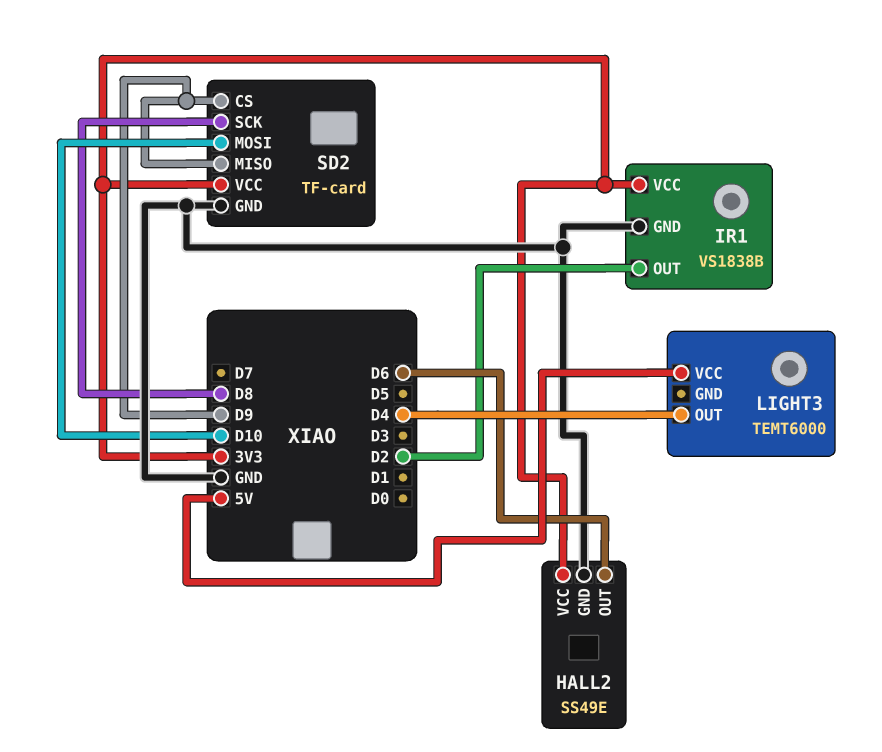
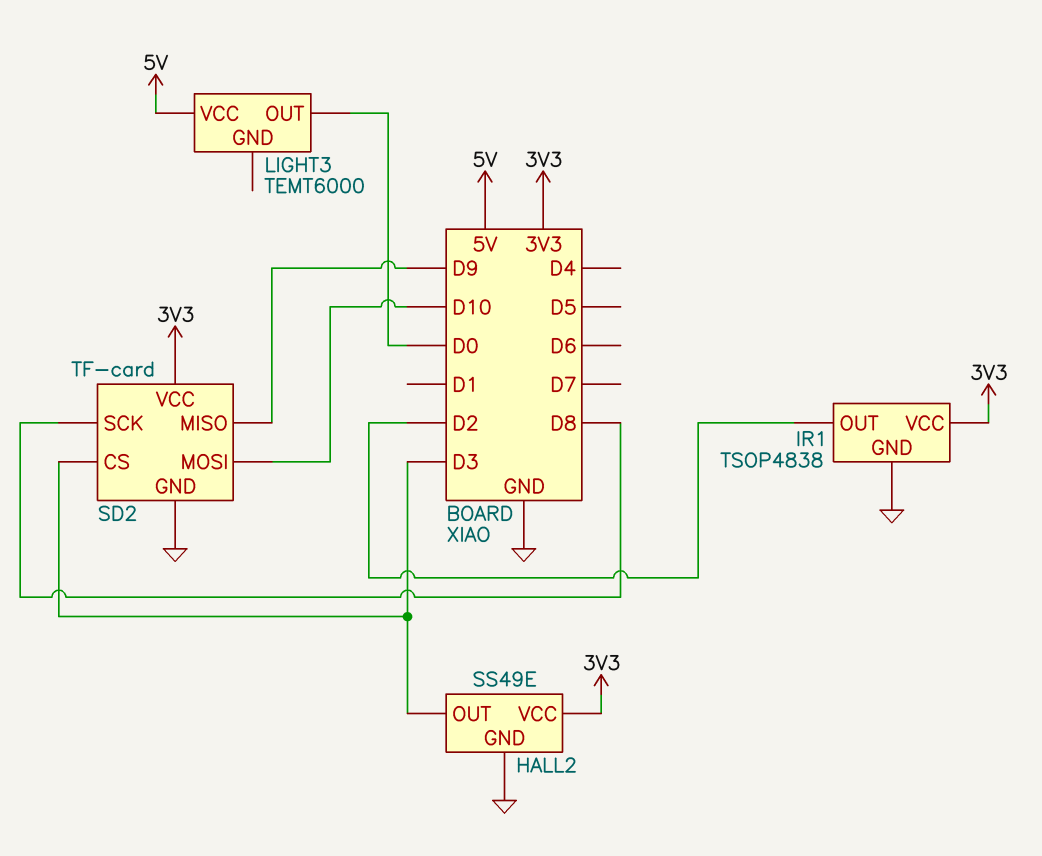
HALL2 pin OUT: D6 -> D3
IR1: VS1838B -> TSOP4838
LIGHT3 pin OUT: D4 -> D0
SD2 pin CS: D9 -> D3

